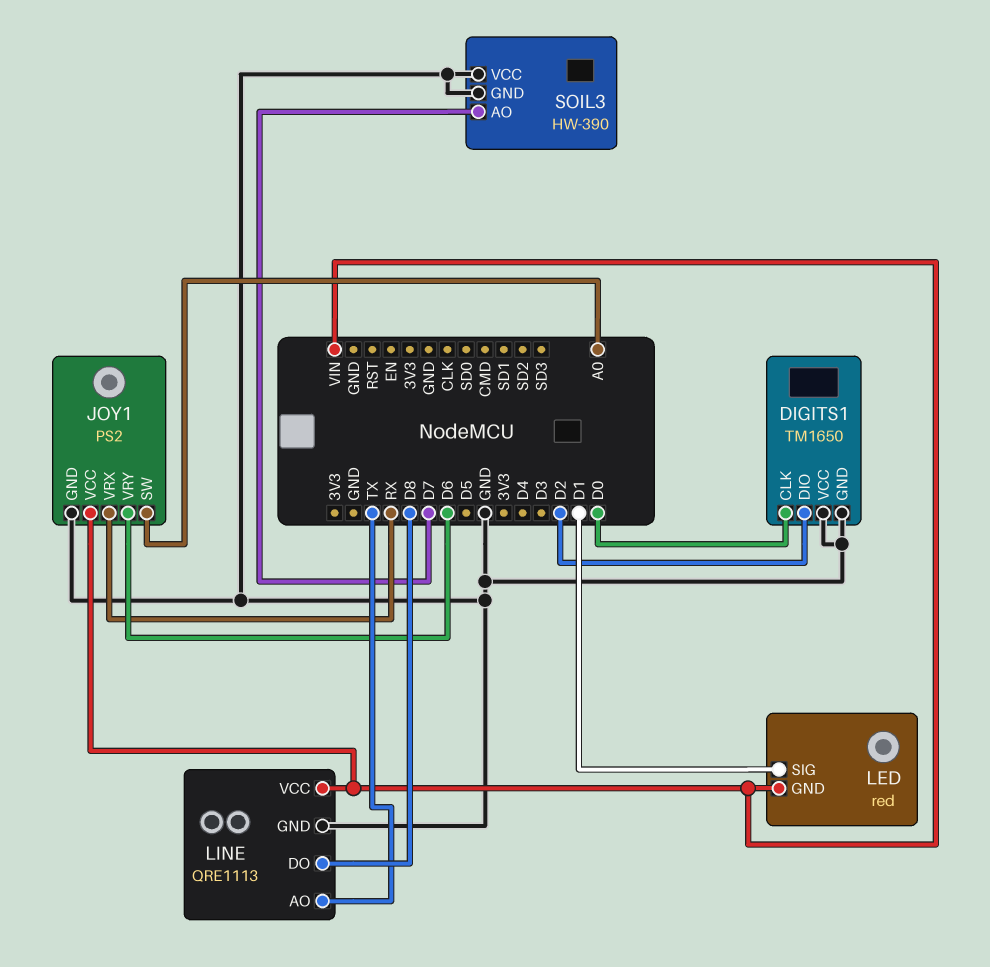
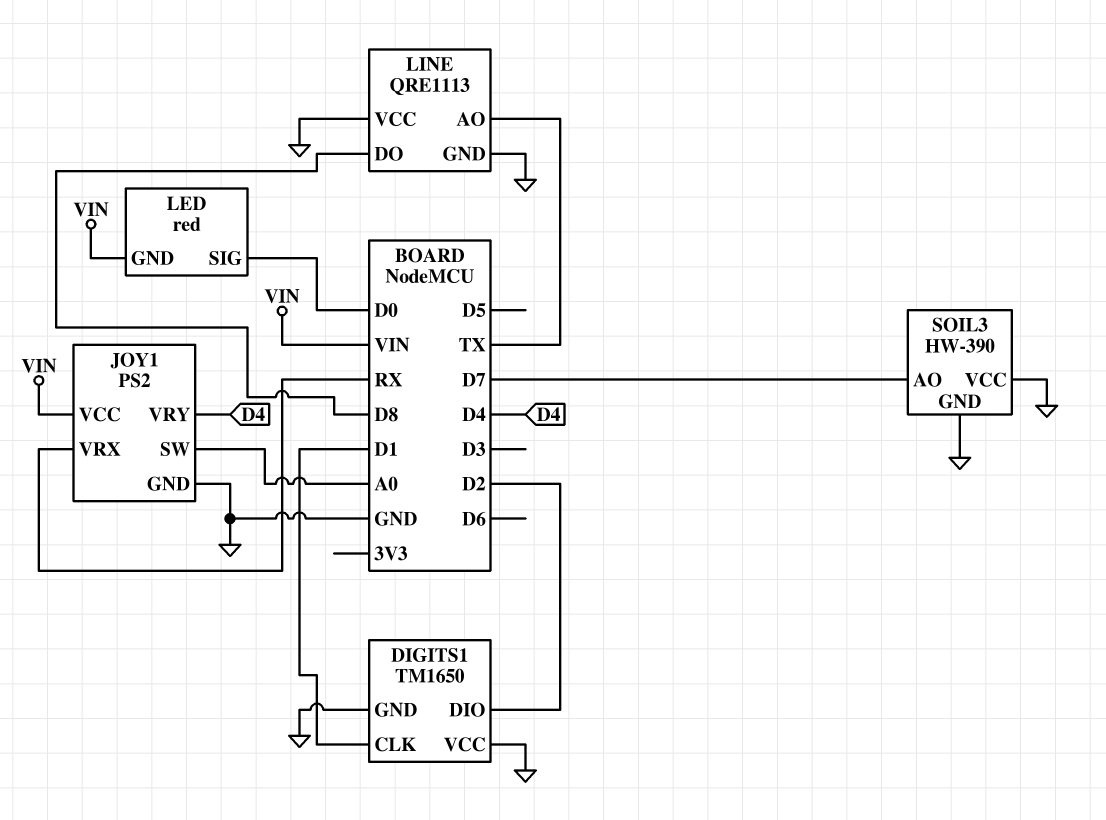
DIGITS1 pin CLK: D0 -> D1
JOY1 pin VRY: D6 -> D4
LED pin SIG: D1 -> D0
LINE pin VCC: VIN -> GND

